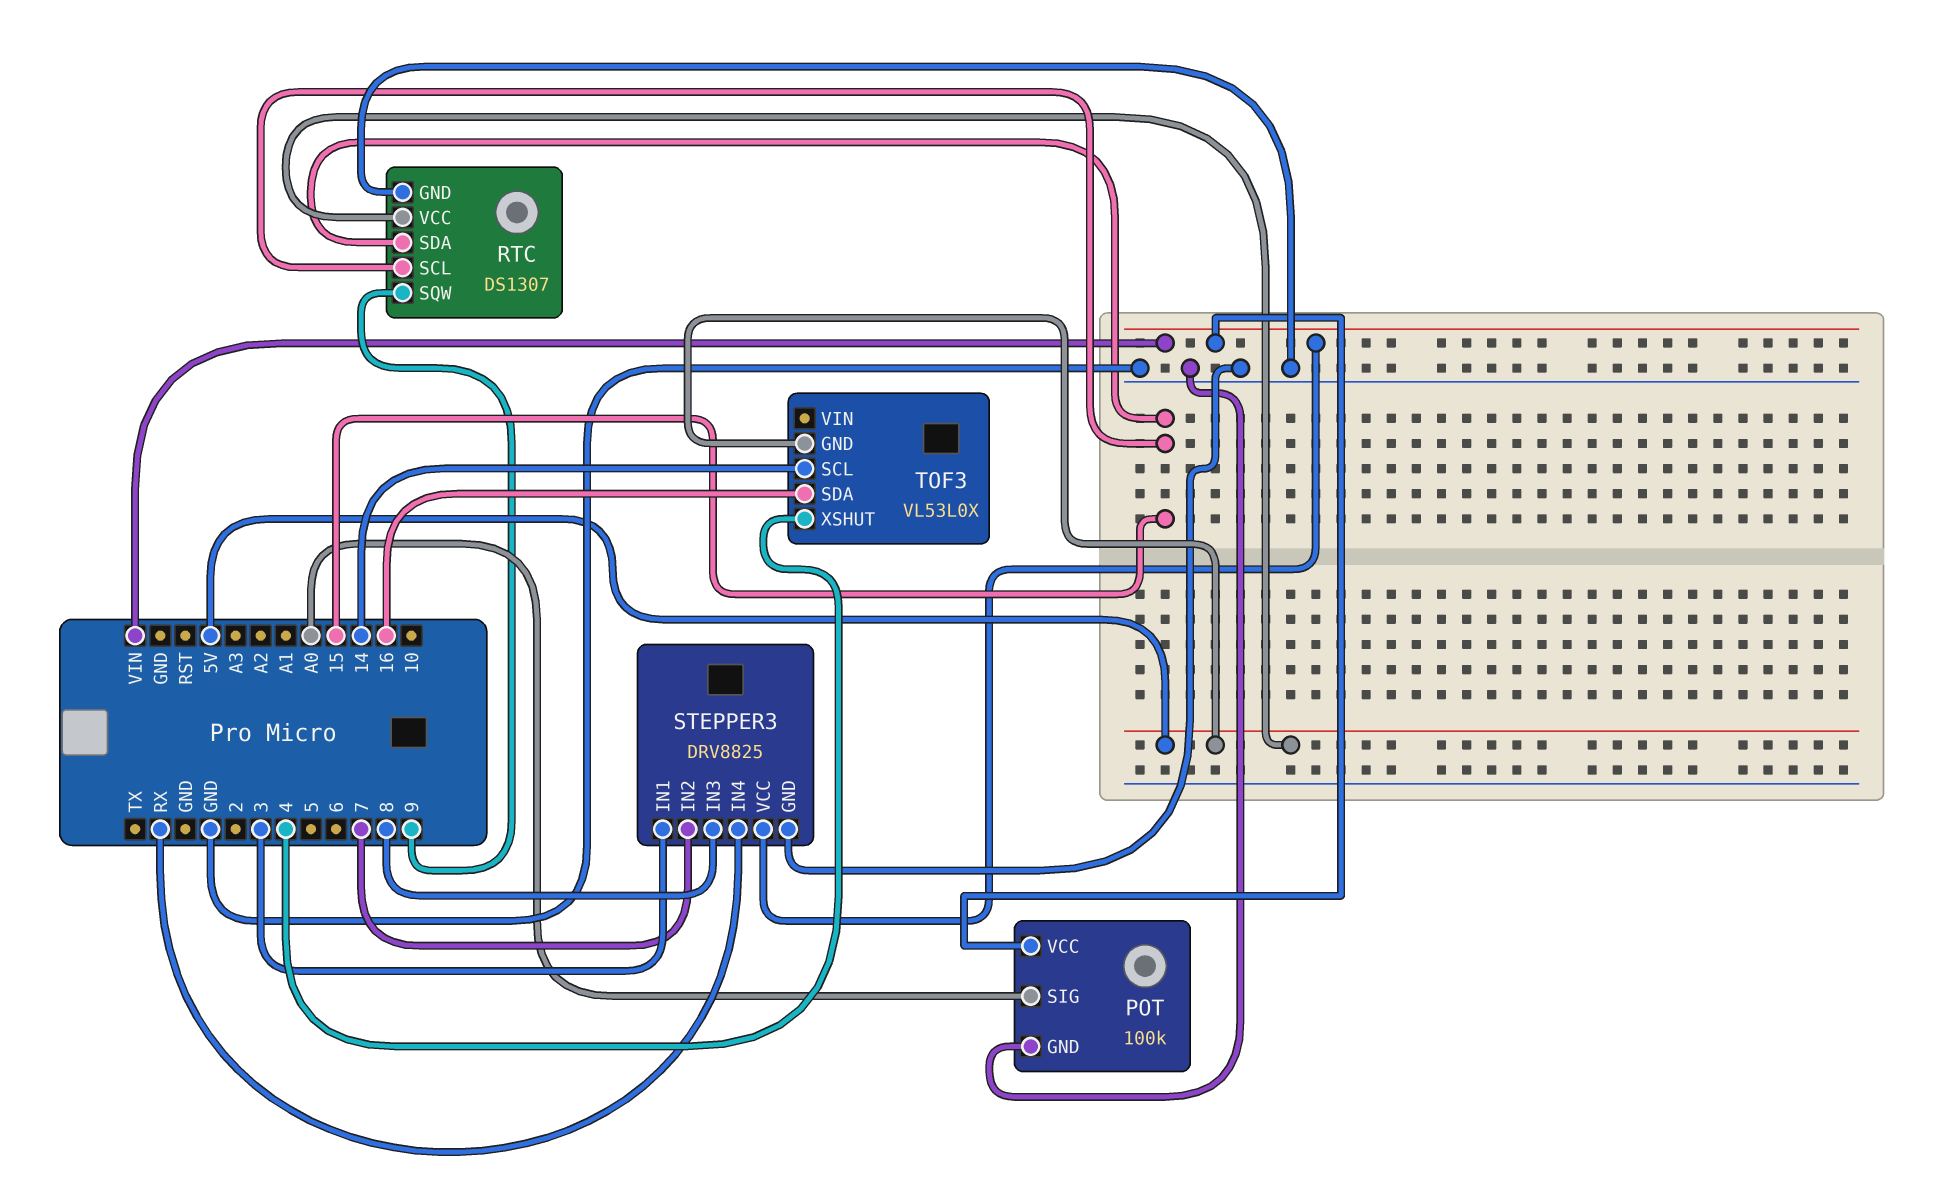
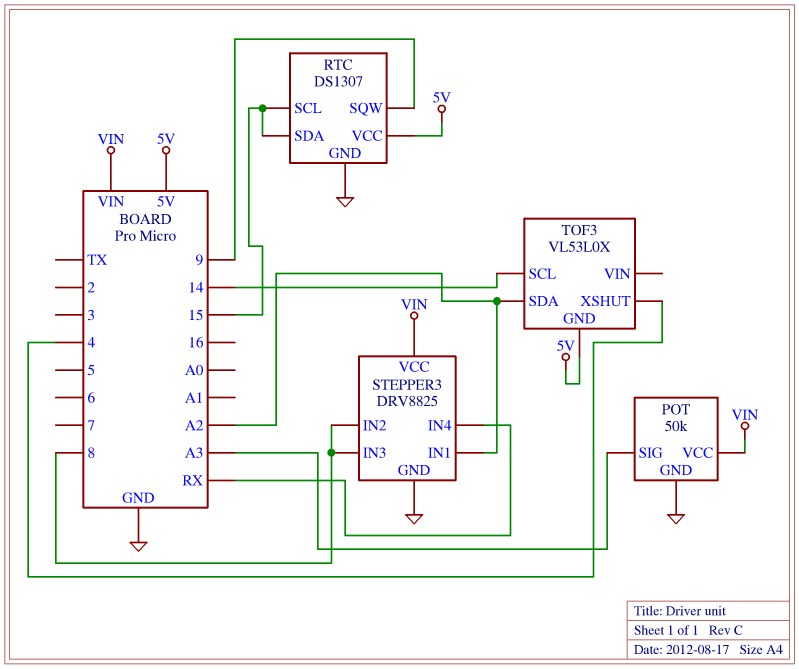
POT: 100k -> 50k
POT pin SIG: A0 -> A3
STEPPER3 pin IN1: 3 -> A2
STEPPER3 pin IN2: 7 -> 8
TOF3 pin SDA: 16 -> A2

